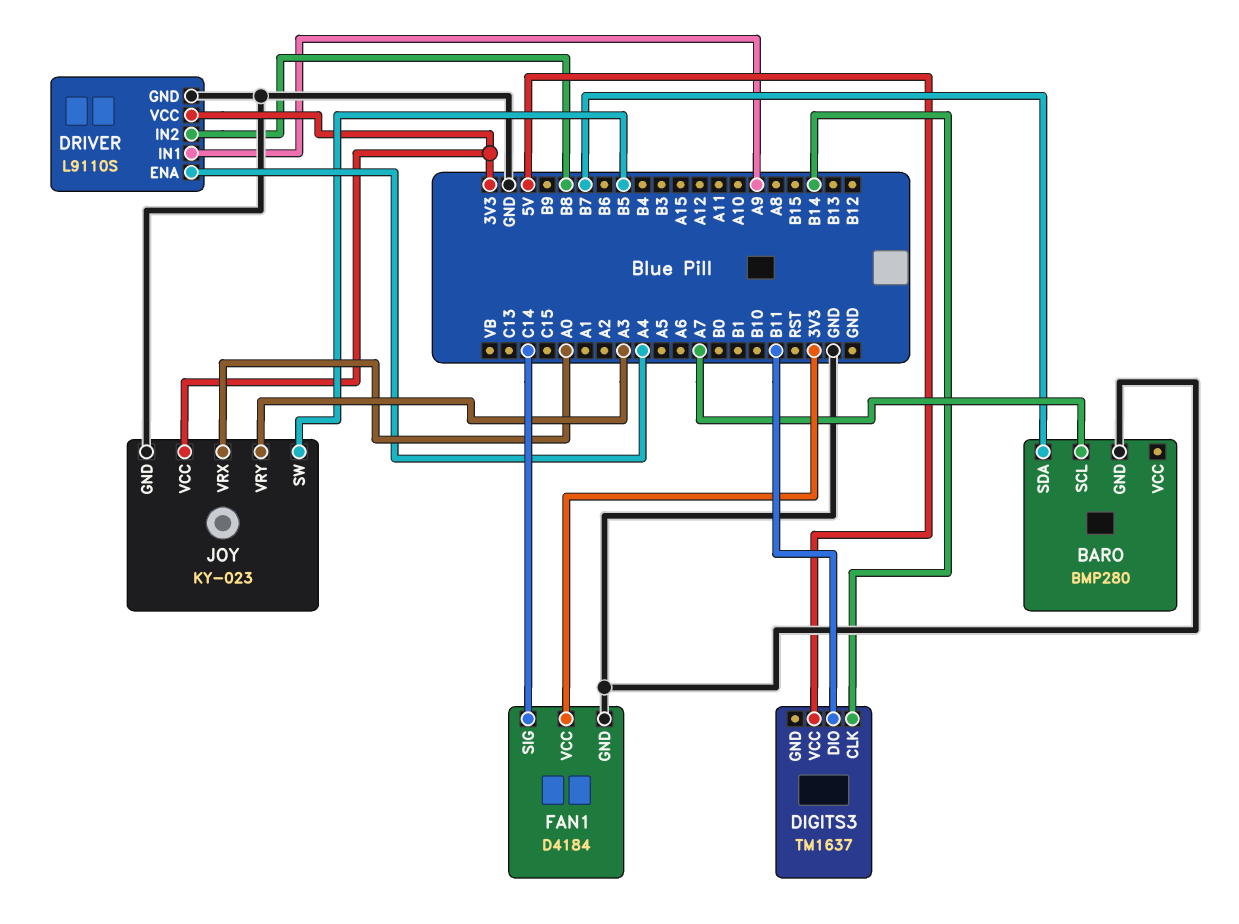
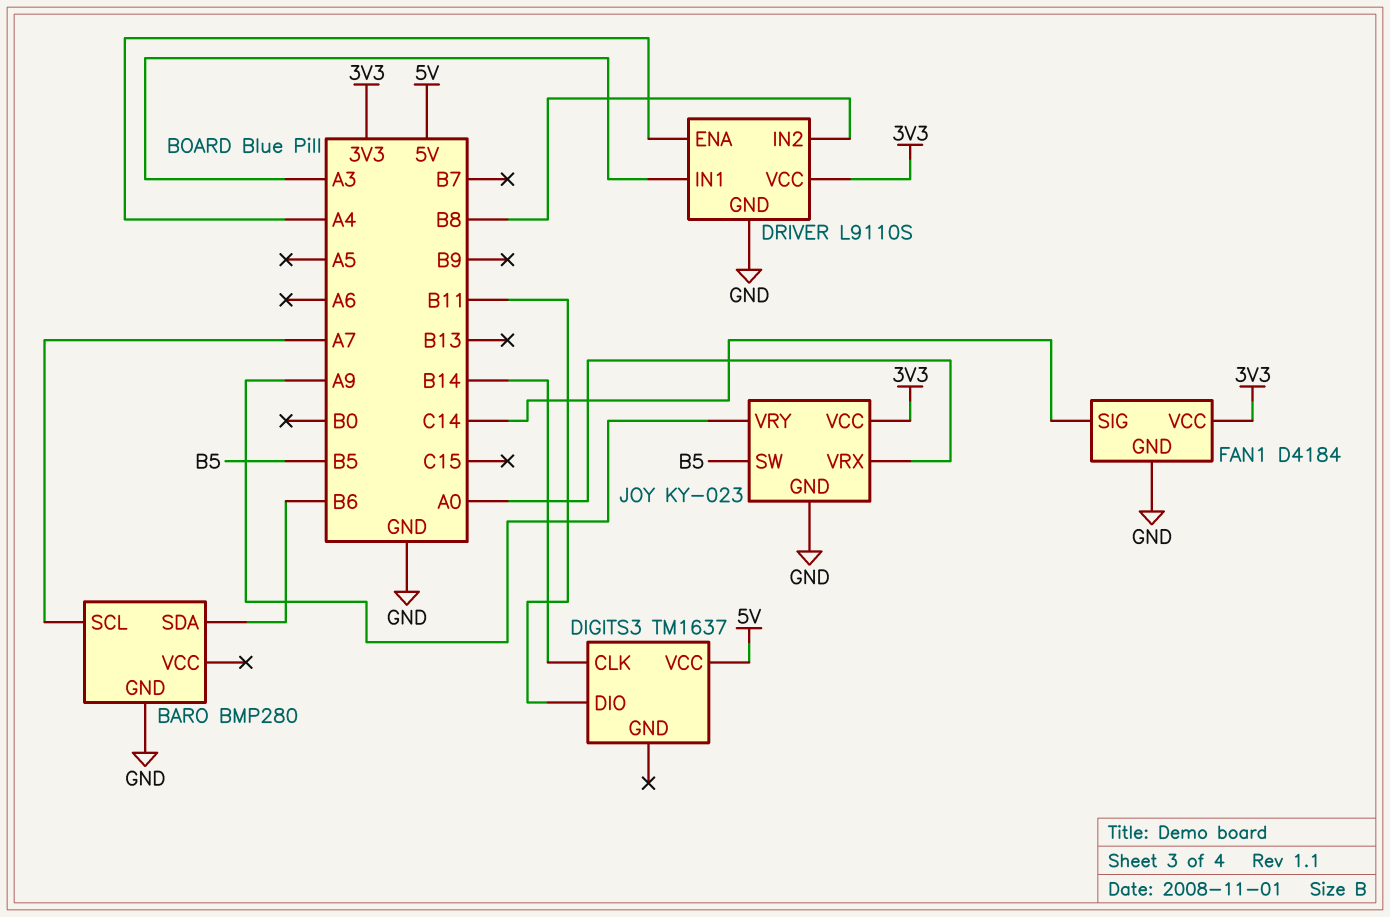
BARO pin SDA: B7 -> B6
DRIVER pin IN1: A9 -> A3
JOY pin VRY: A3 -> A9

